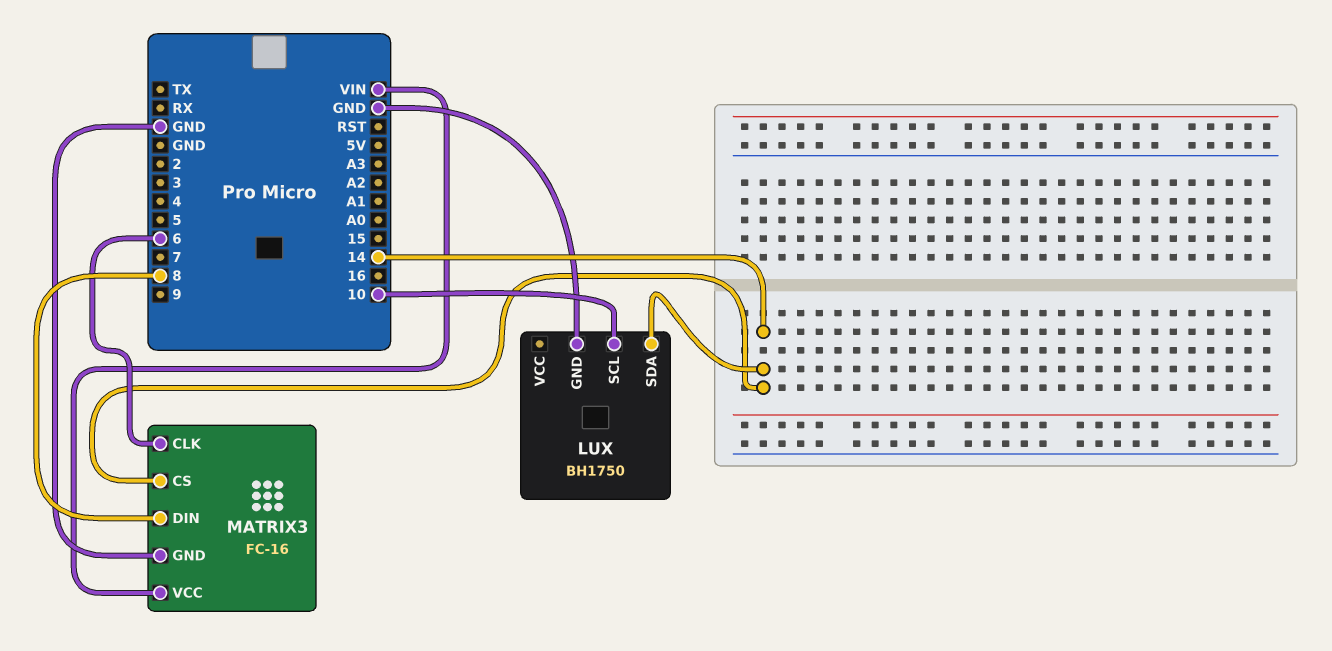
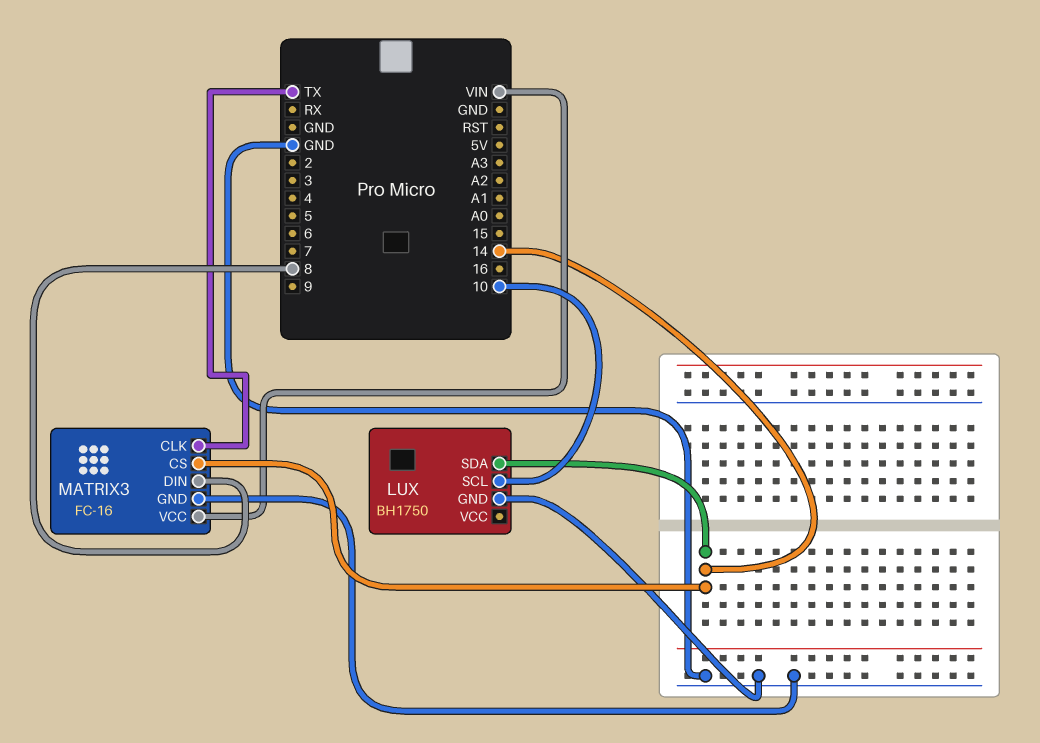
MATRIX3 pin CLK: 6 -> TX

